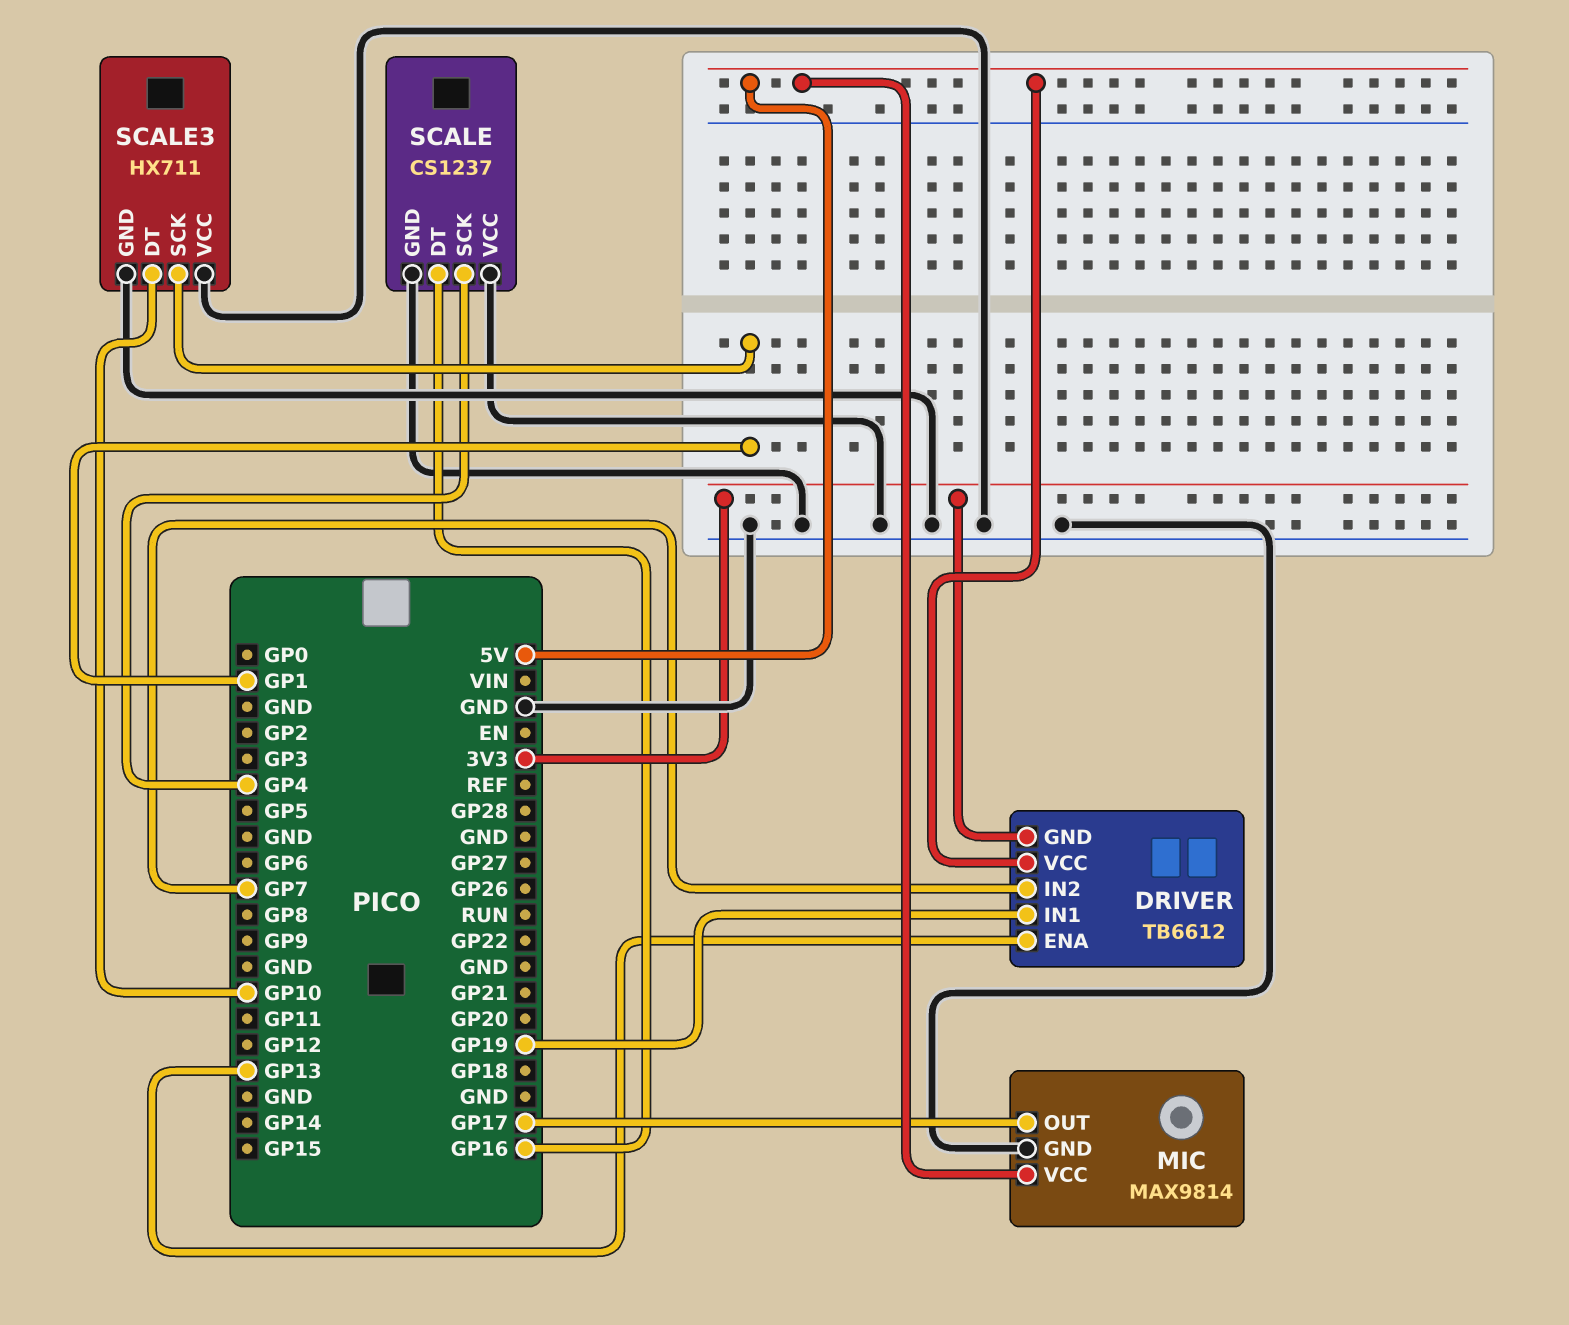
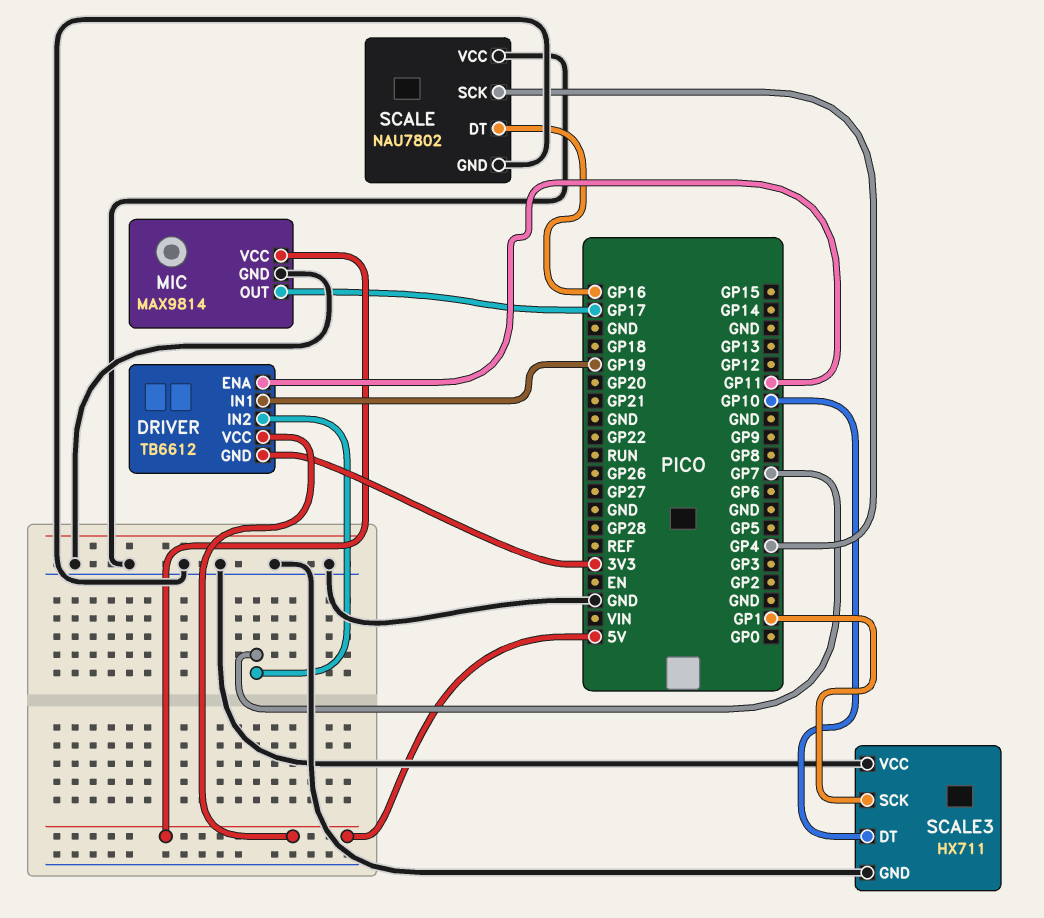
DRIVER pin ENA: GP13 -> GP11
SCALE: CS1237 -> NAU7802

